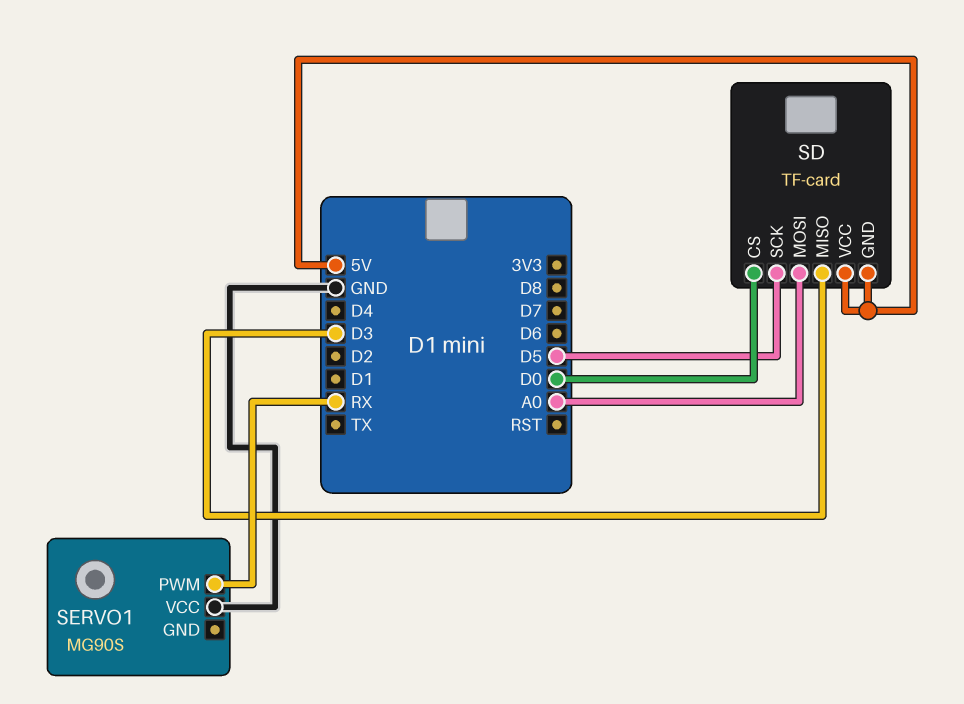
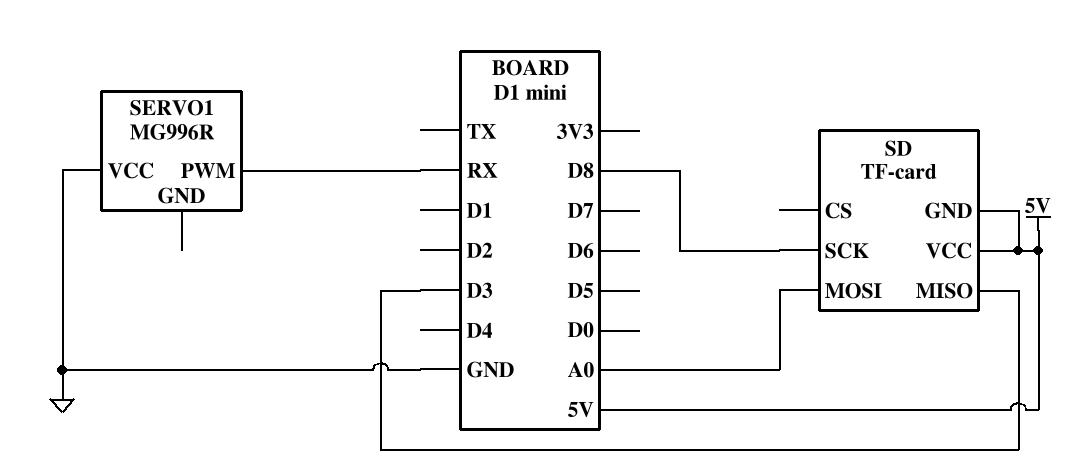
SD pin CS: D0 -> none
SD pin SCK: D5 -> D8
SERVO1: MG90S -> MG996R

